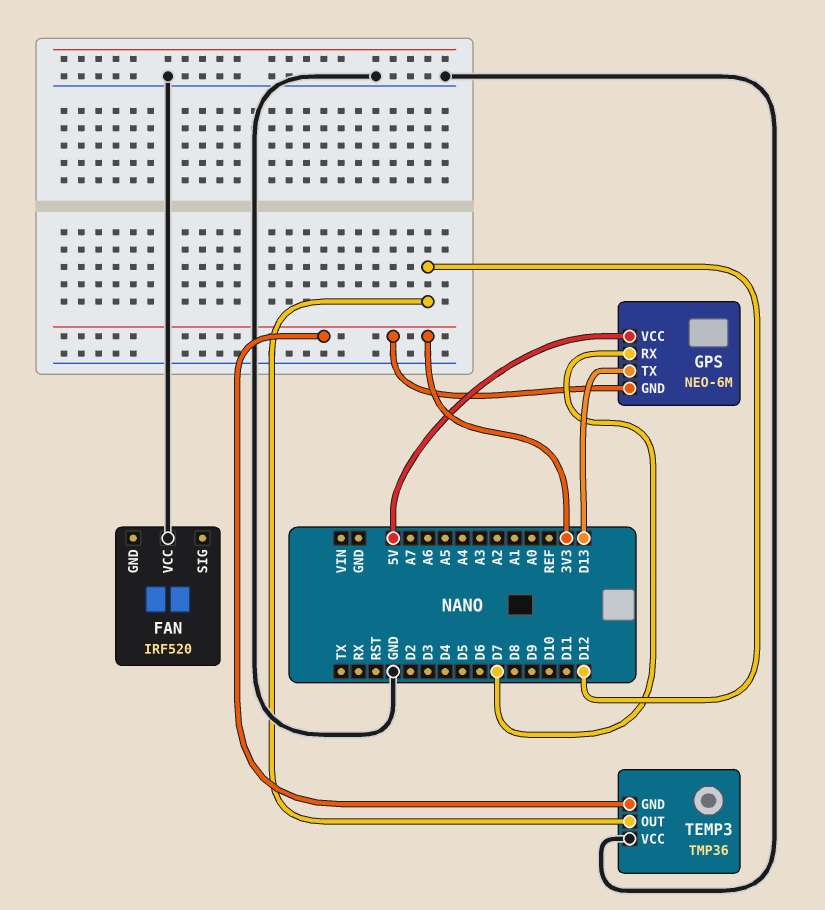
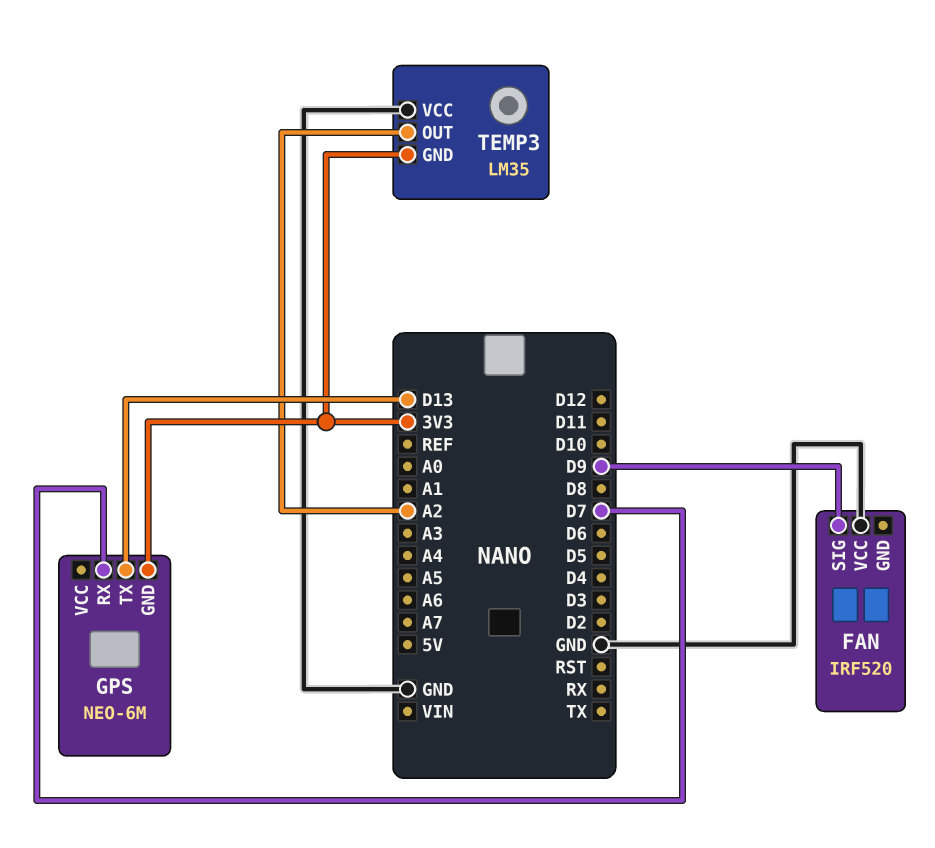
FAN pin SIG: none -> D9
GPS pin VCC: 5V -> none
TEMP3: TMP36 -> LM35
TEMP3 pin OUT: D12 -> A2

